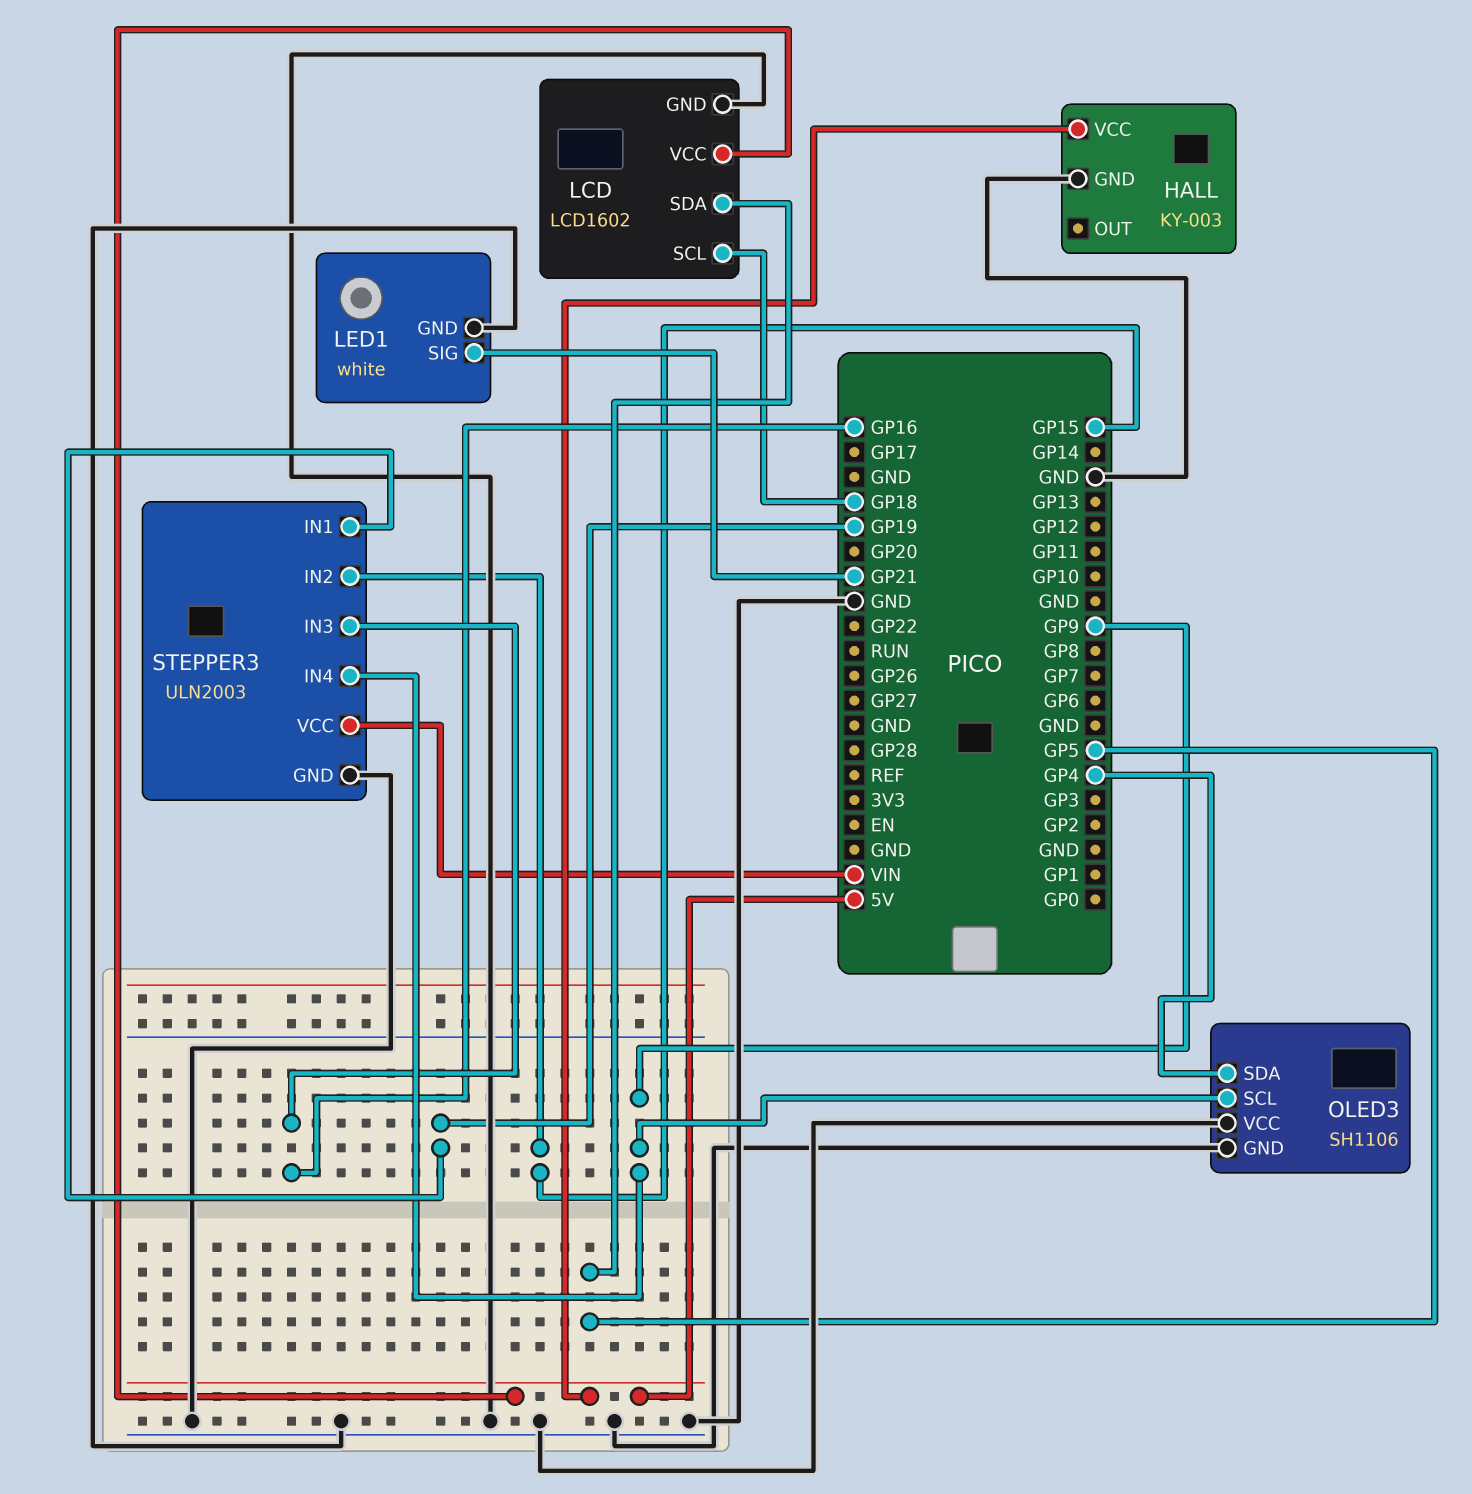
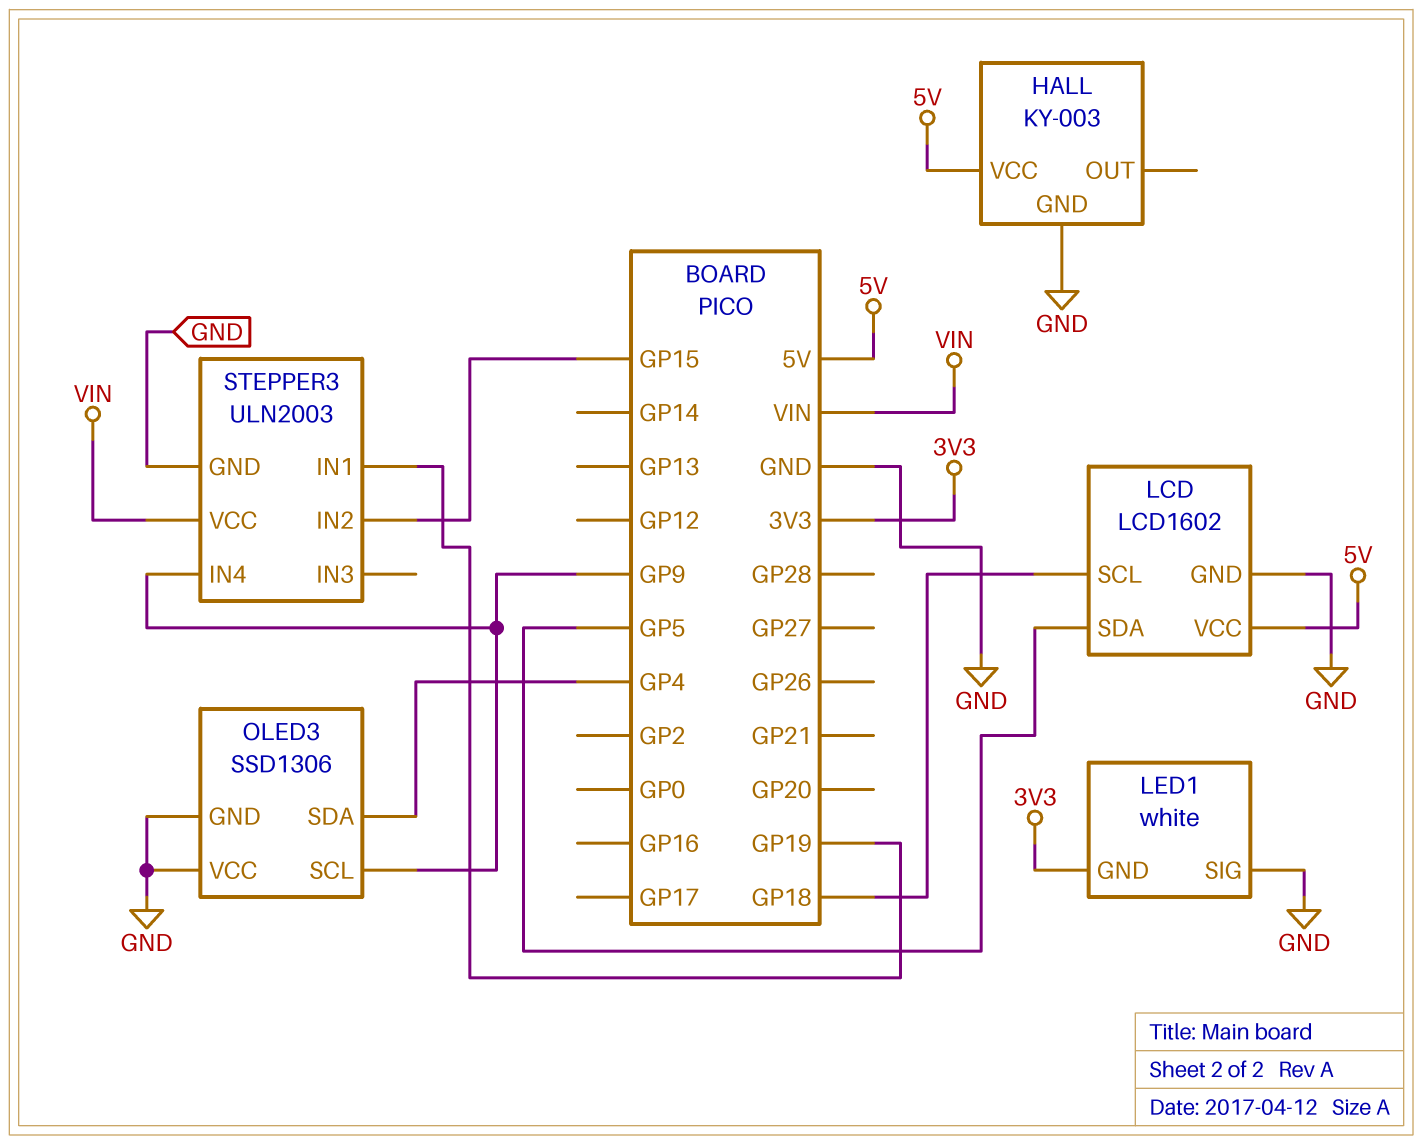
LED1 pin GND: GND -> 3V3
LED1 pin SIG: GP21 -> GND
OLED3: SH1106 -> SSD1306
STEPPER3 pin IN3: GP16 -> none

